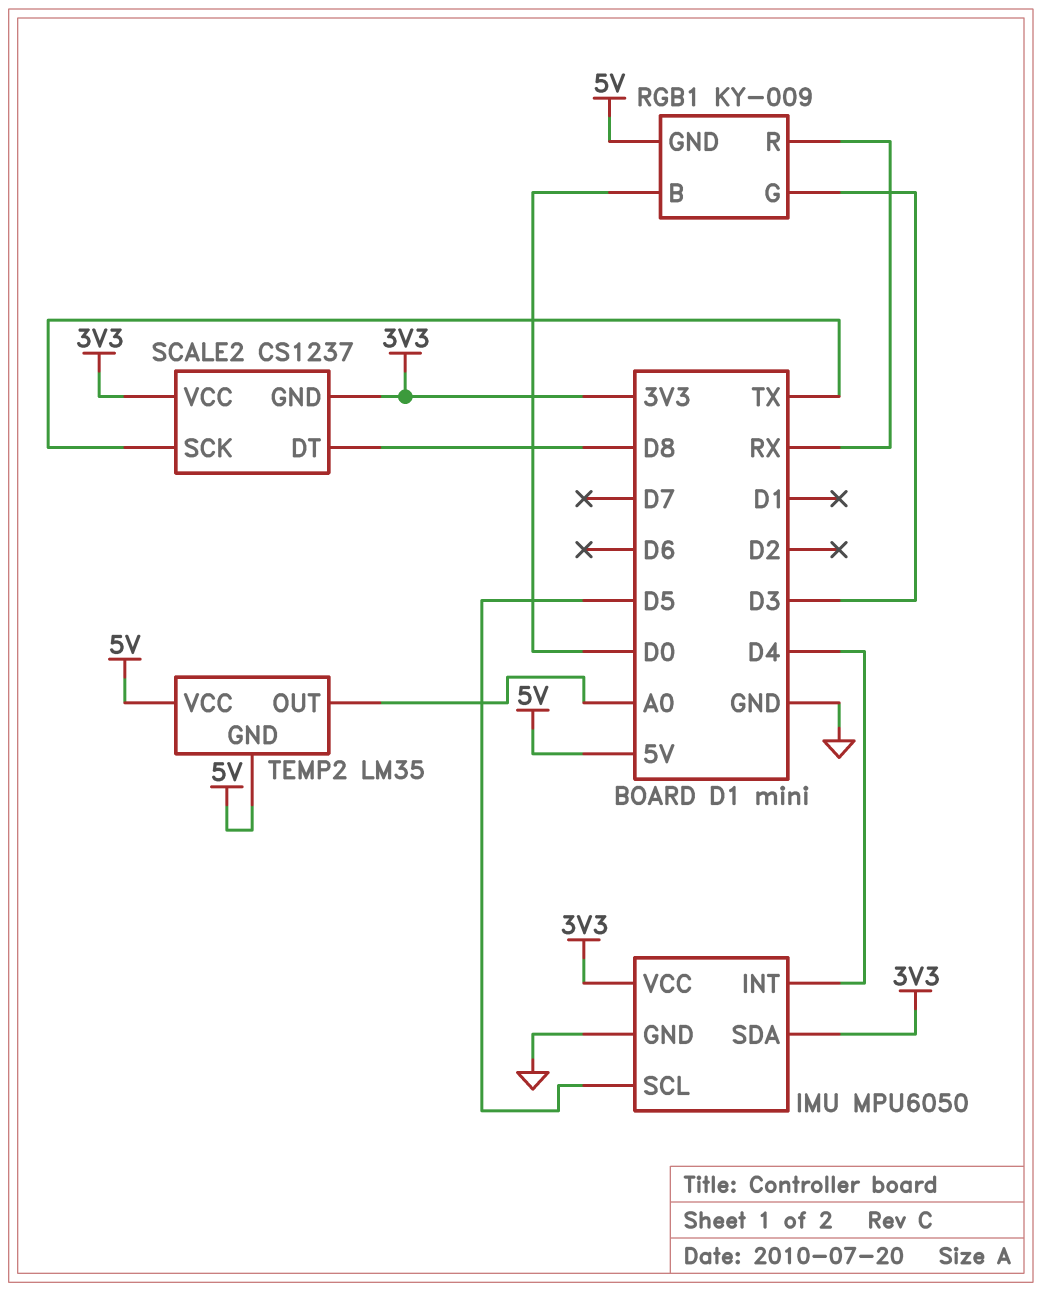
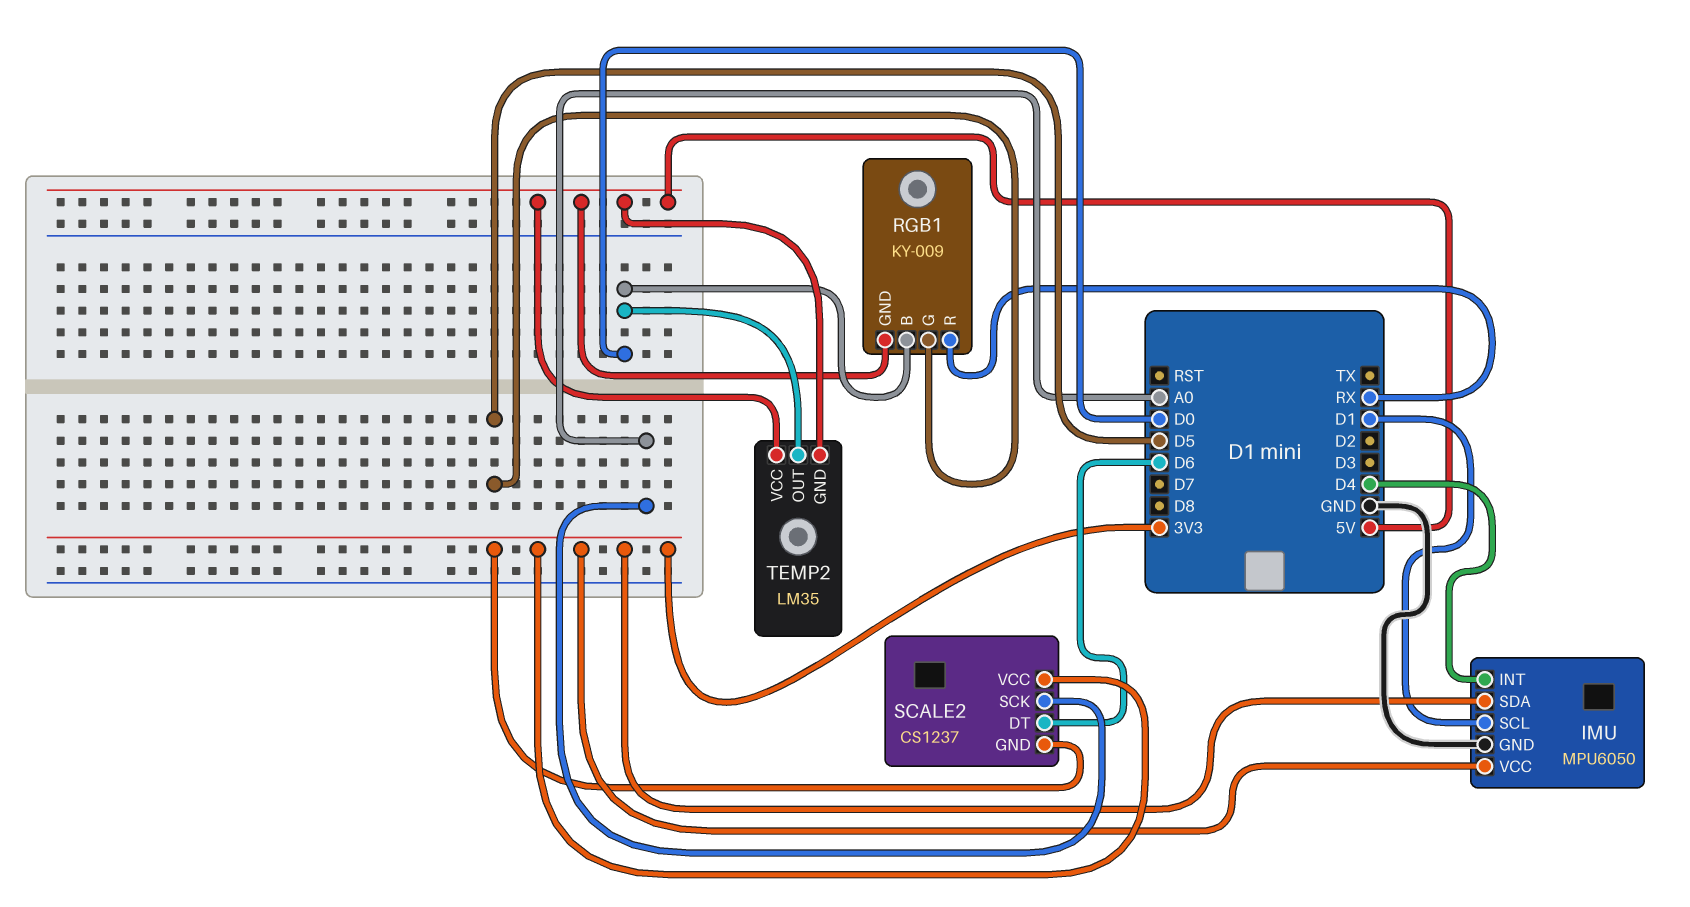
IMU pin SCL: D5 -> D1
RGB1 pin G: D3 -> D5
SCALE2 pin DT: D8 -> D6
SCALE2 pin SCK: TX -> A0
TEMP2 pin OUT: A0 -> D0

